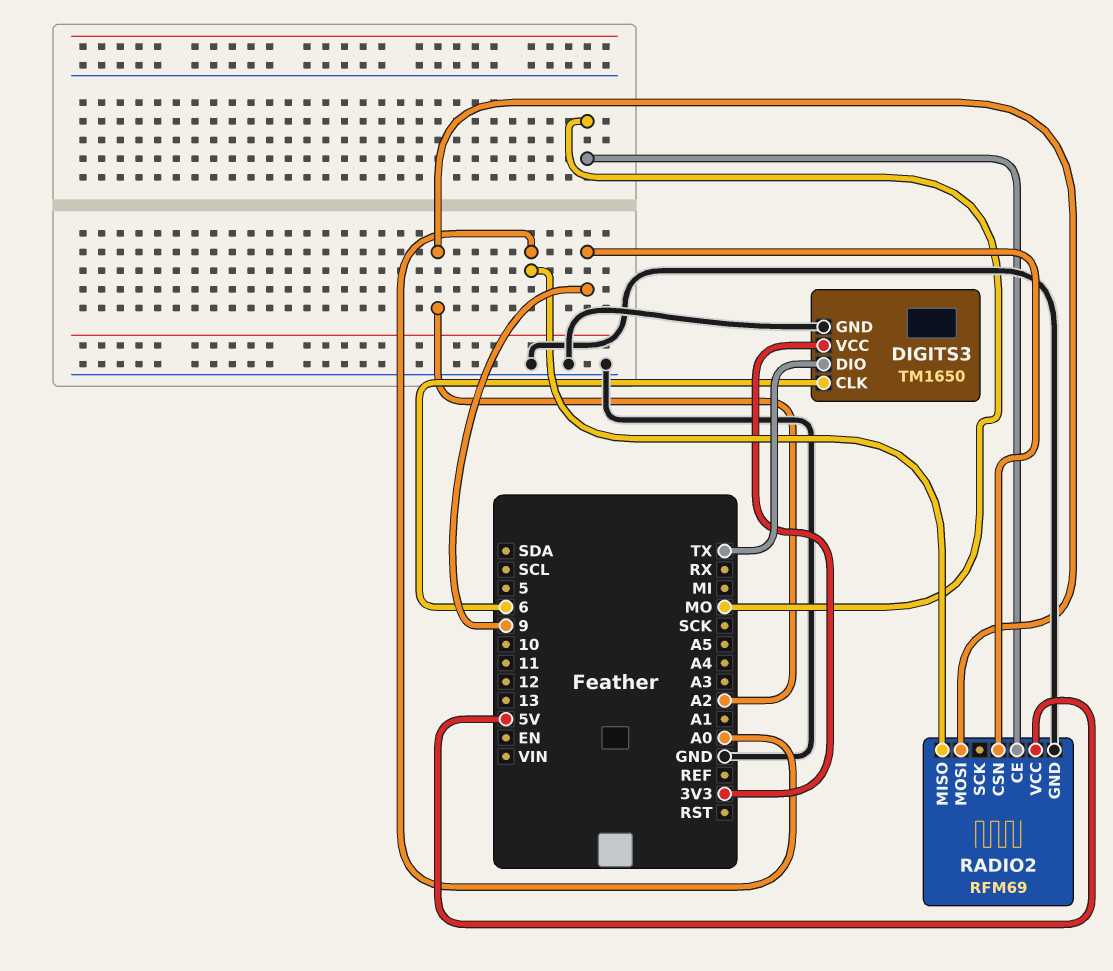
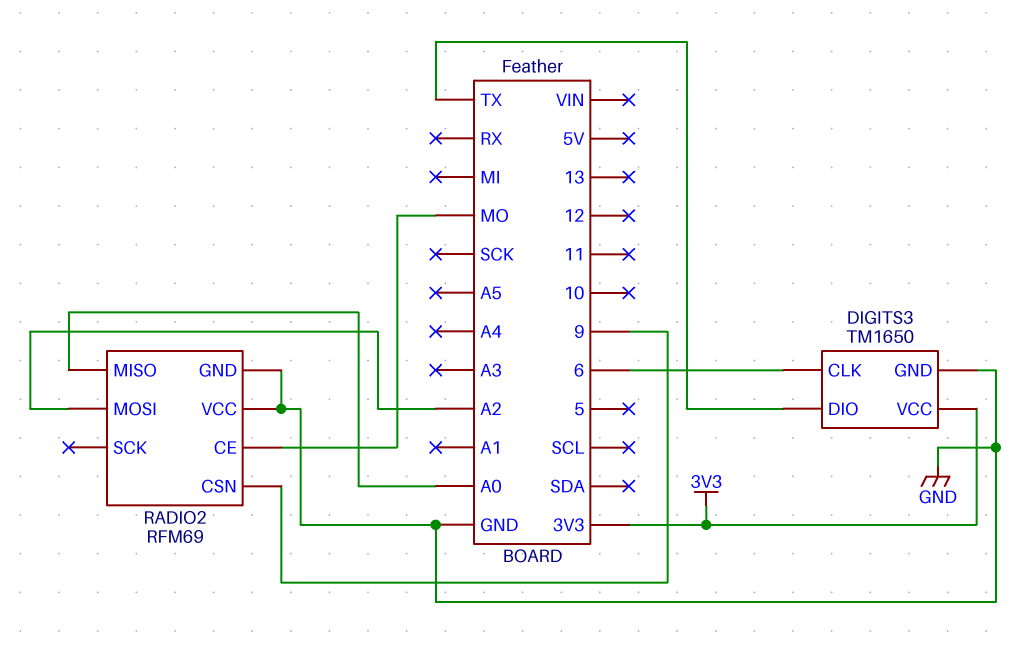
RADIO2 pin VCC: 5V -> GND

